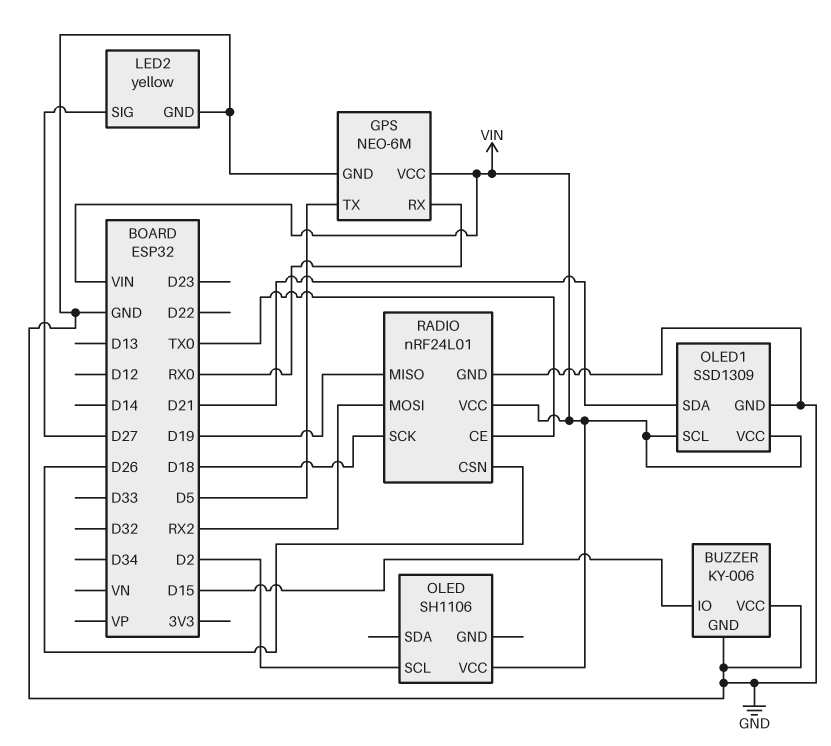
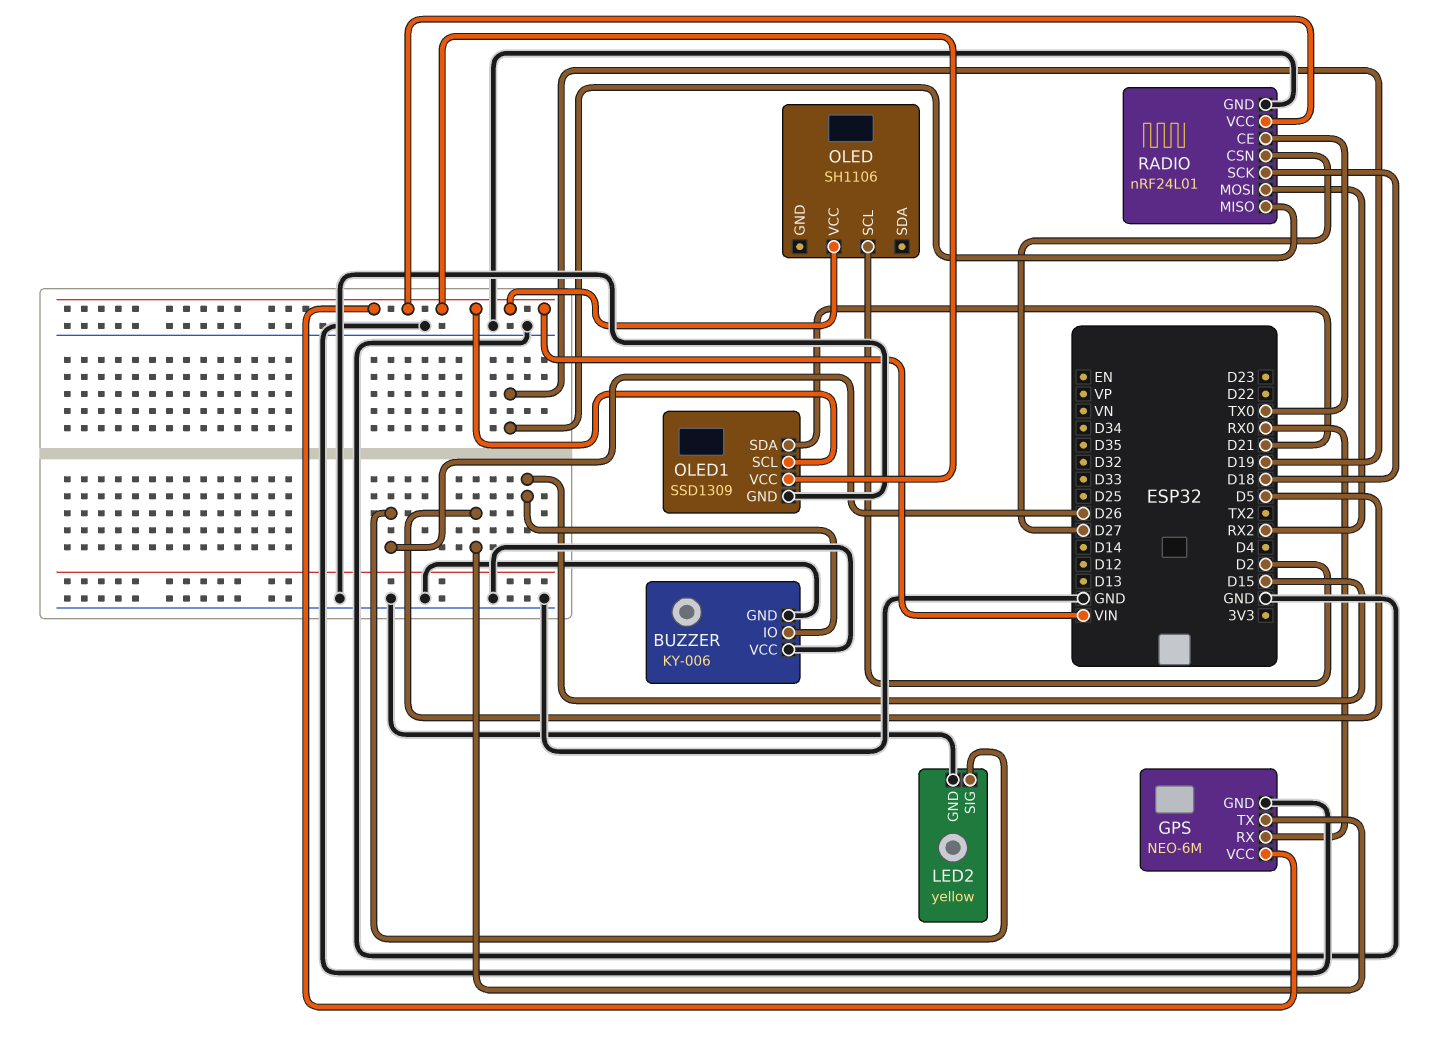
LED2 pin SIG: D27 -> D26
RADIO pin CSN: D26 -> D27

